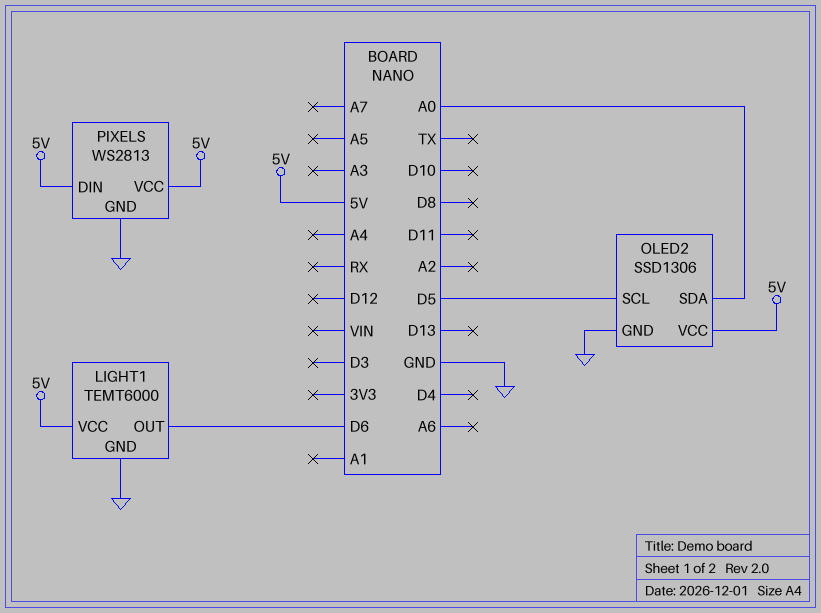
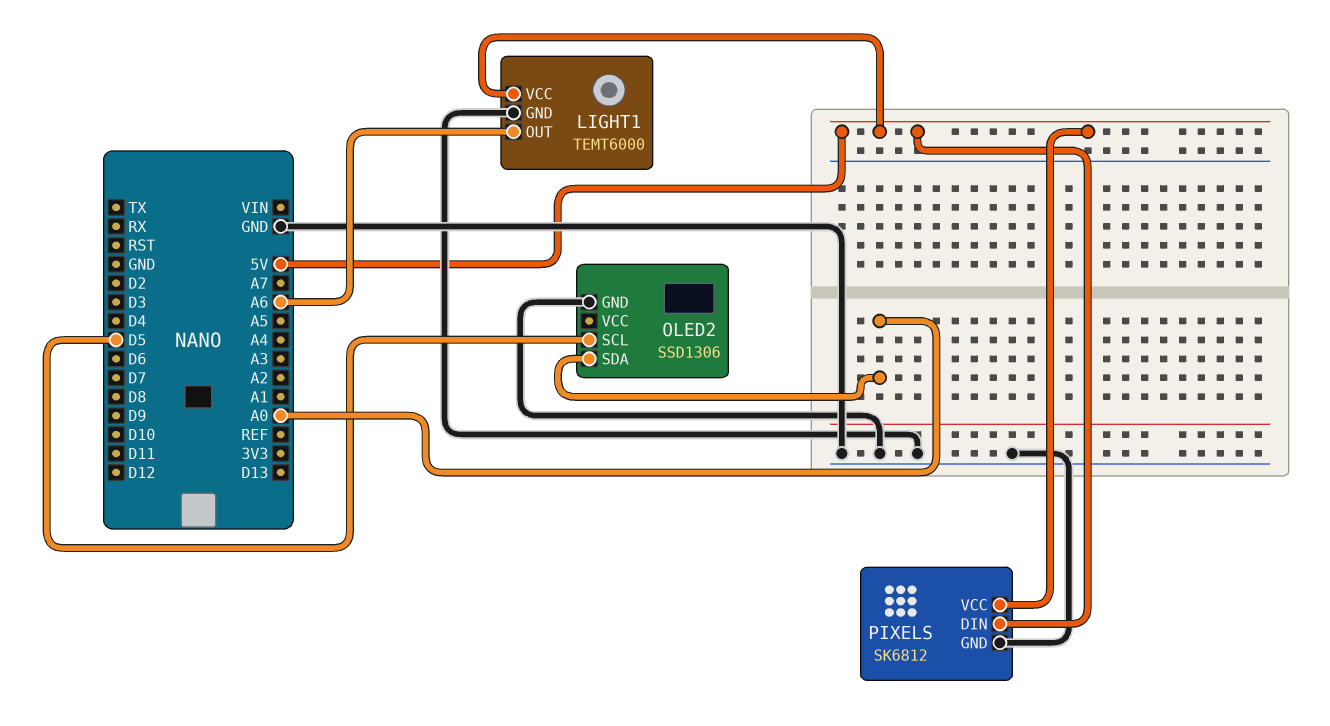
LIGHT1 pin OUT: D6 -> A6
OLED2 pin VCC: 5V -> none
PIXELS: WS2813 -> SK6812

